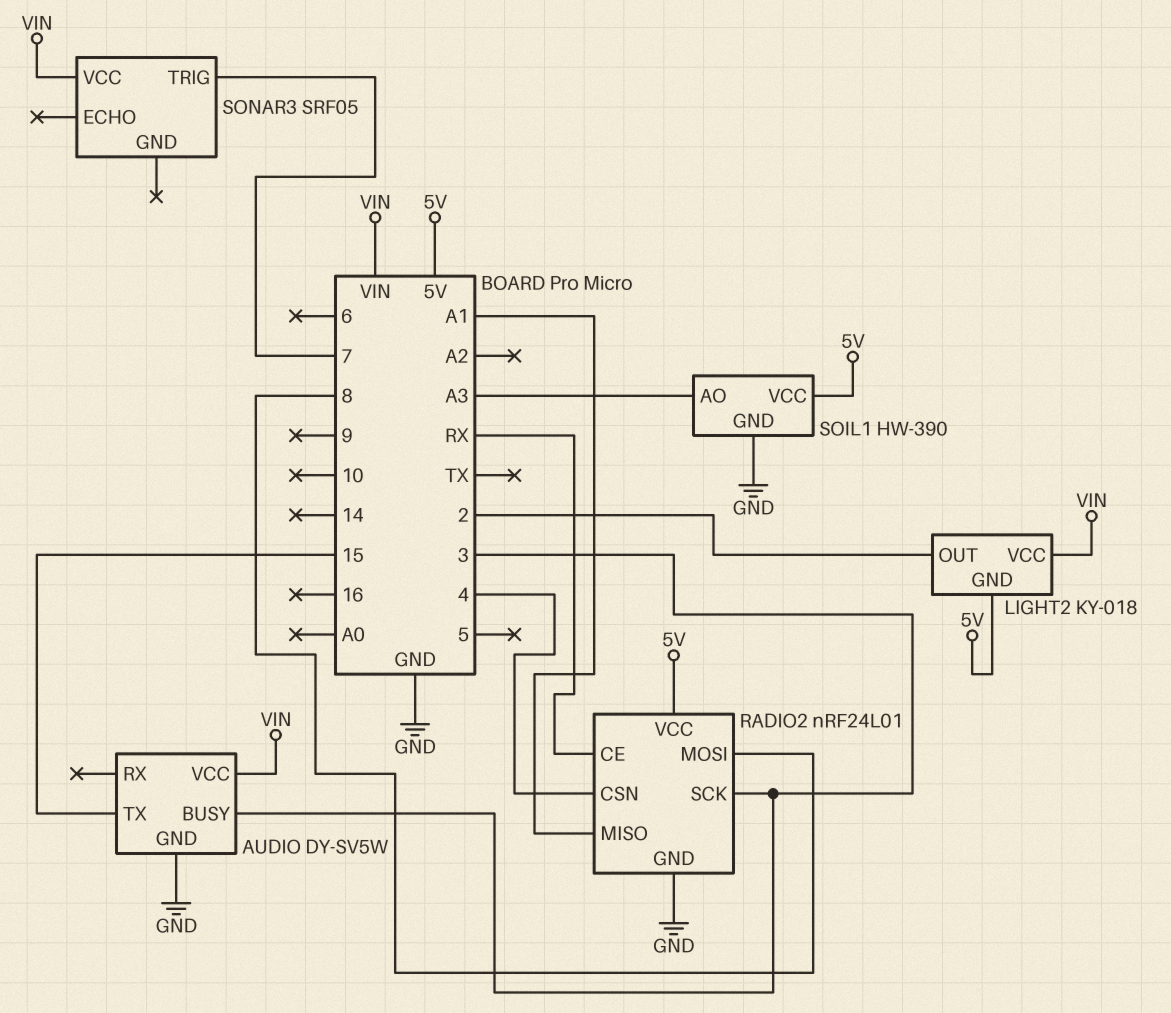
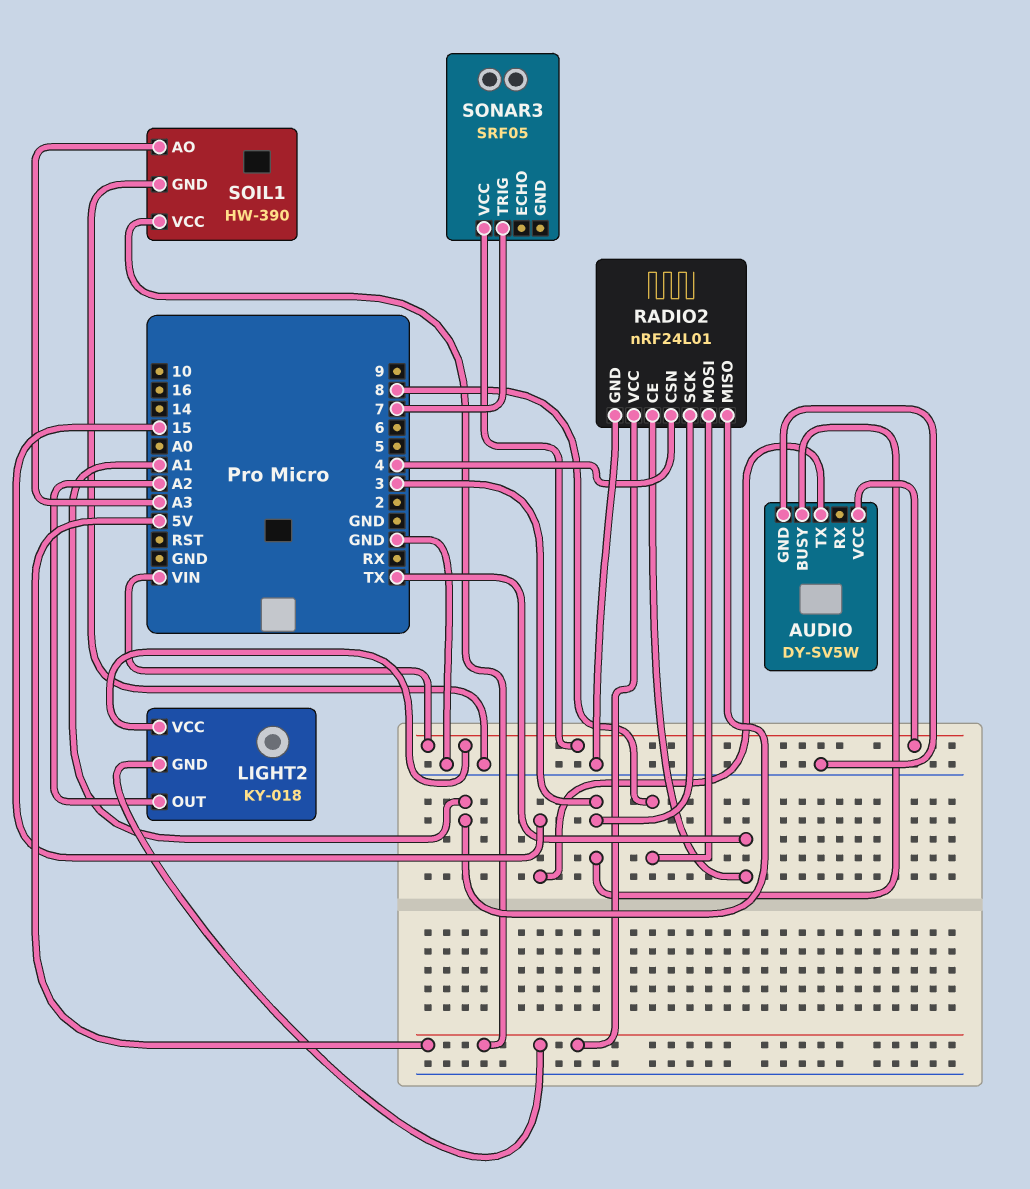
LIGHT2 pin OUT: 2 -> A2
RADIO2 pin CE: RX -> TX

